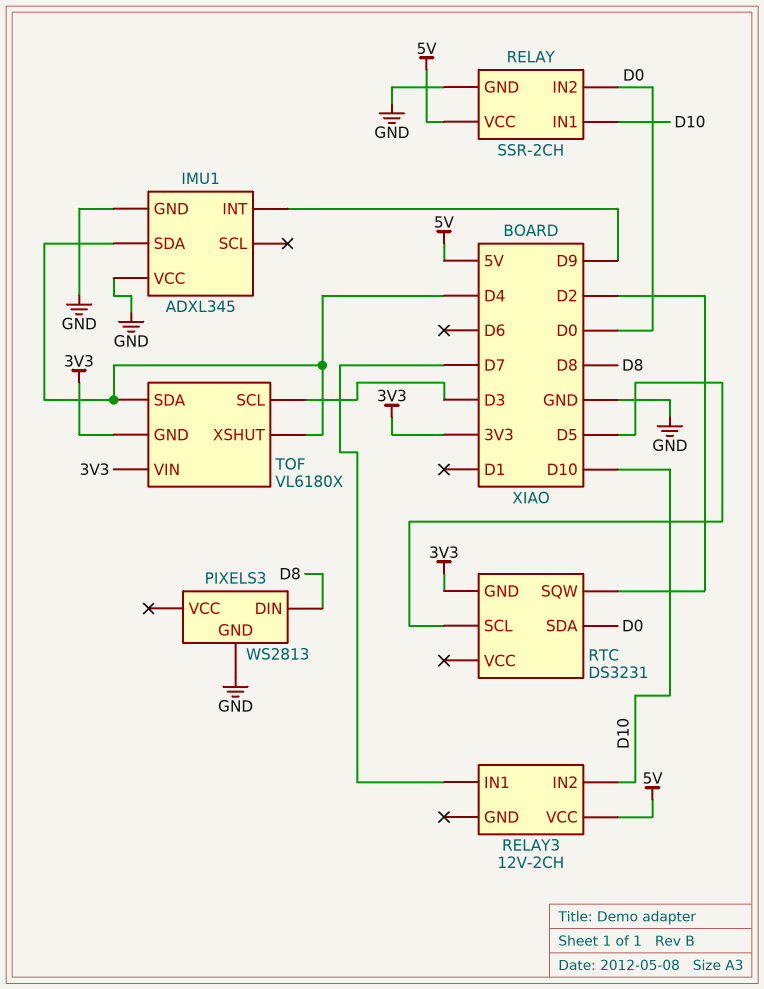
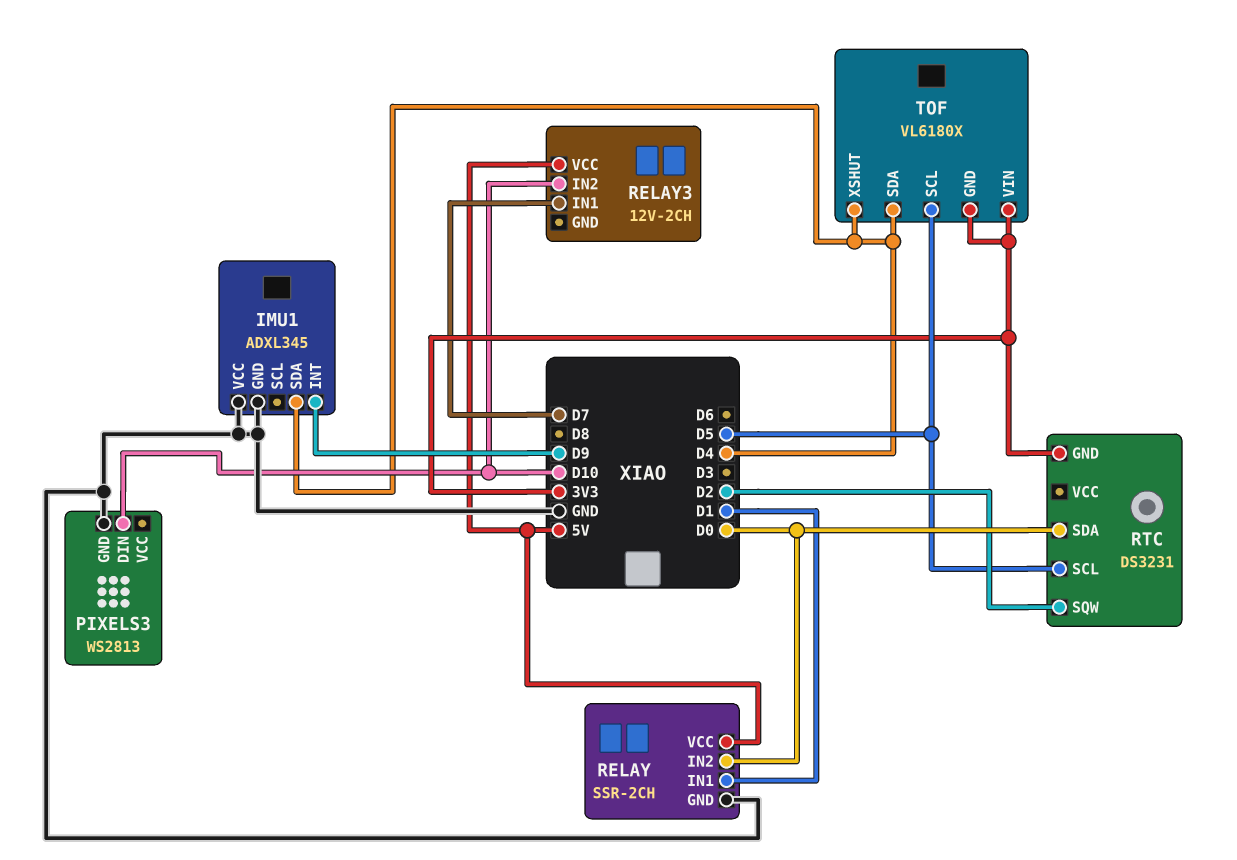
PIXELS3 pin DIN: D8 -> D10
RELAY pin IN1: D10 -> D1
TOF pin SCL: D3 -> D5

